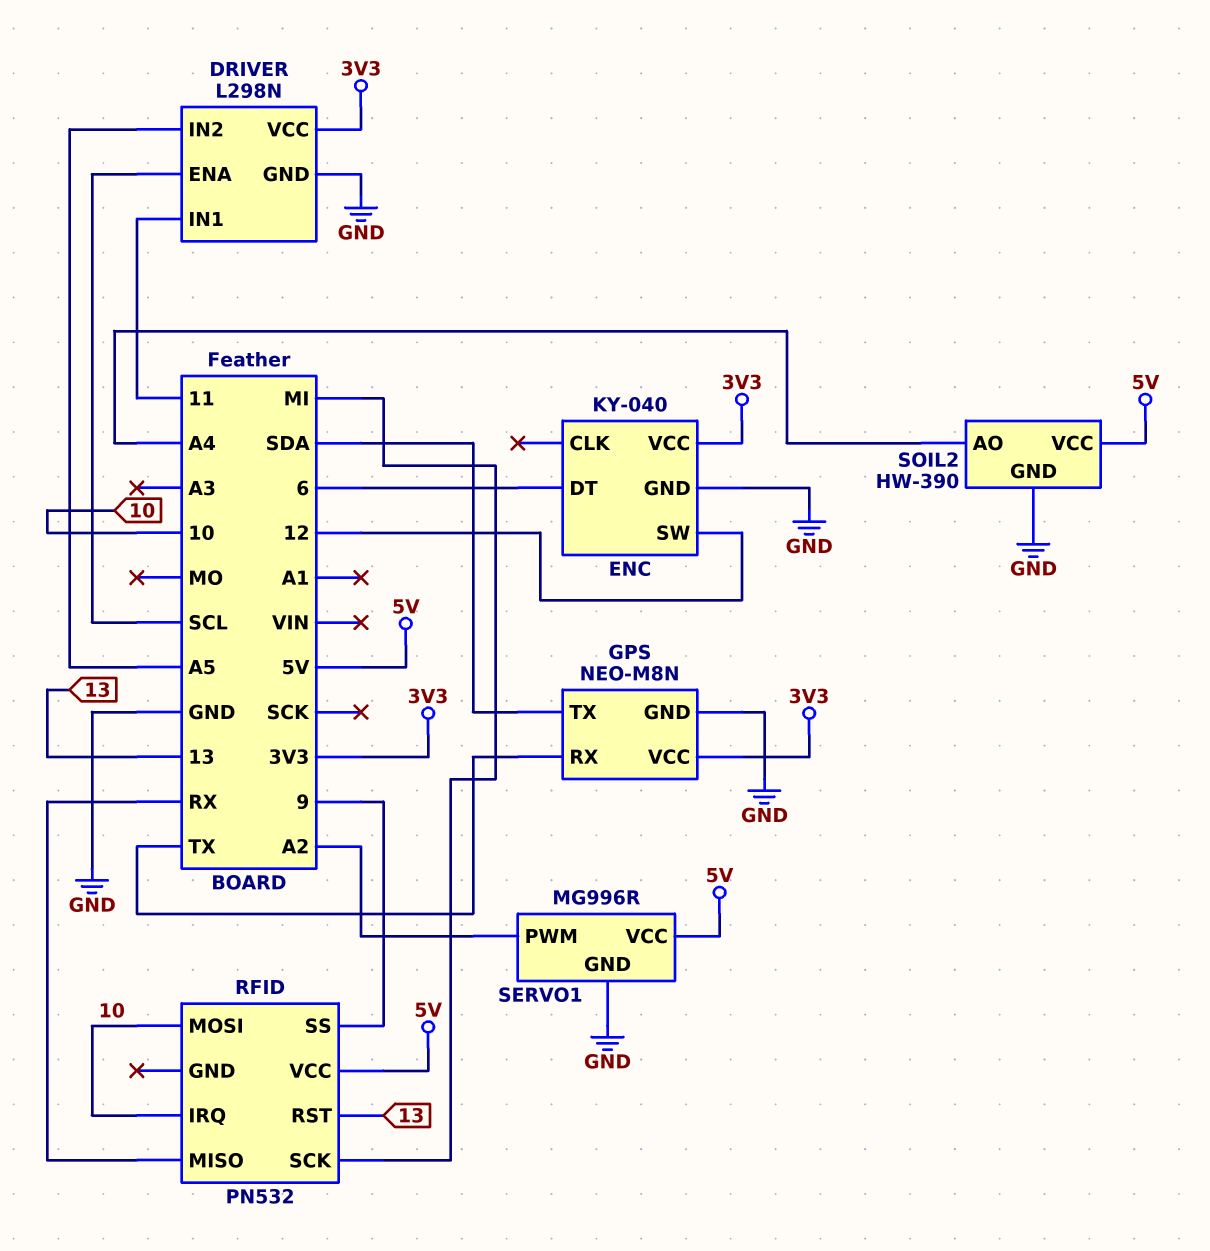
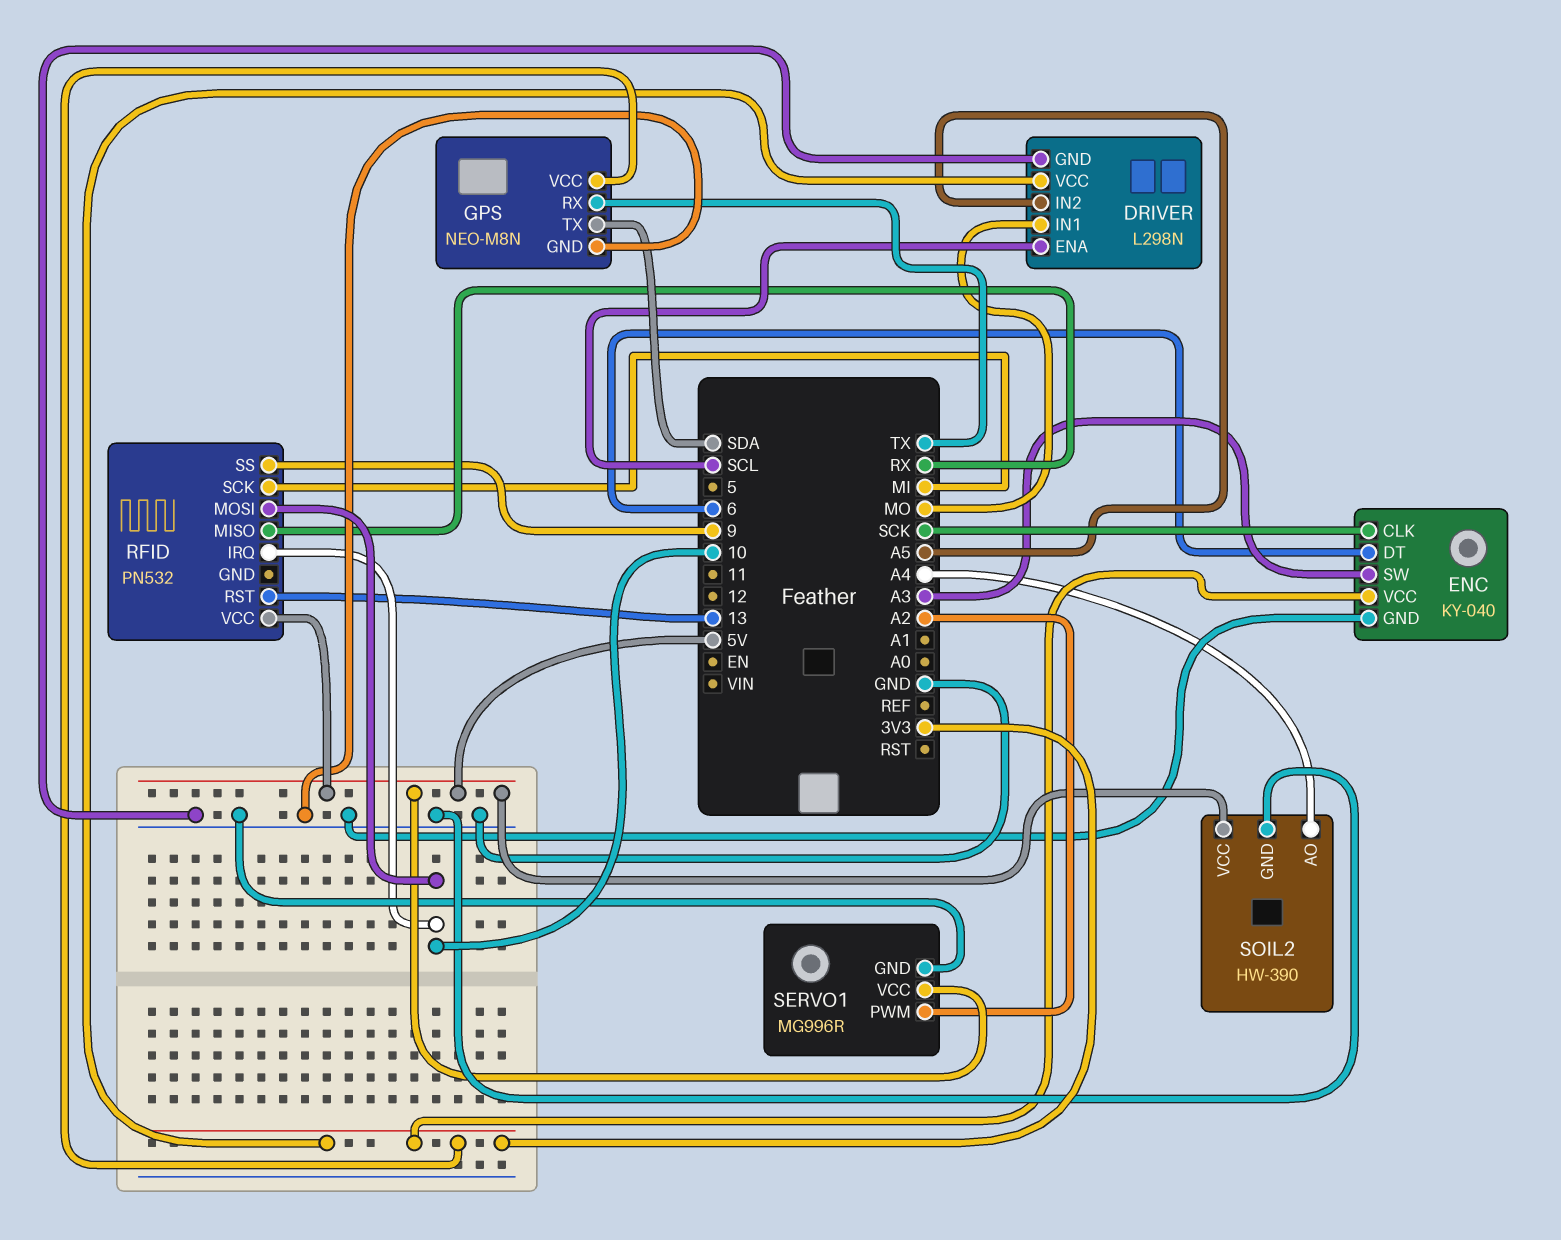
DRIVER pin IN1: 11 -> MO
ENC pin CLK: none -> SCK
ENC pin SW: 12 -> A3

